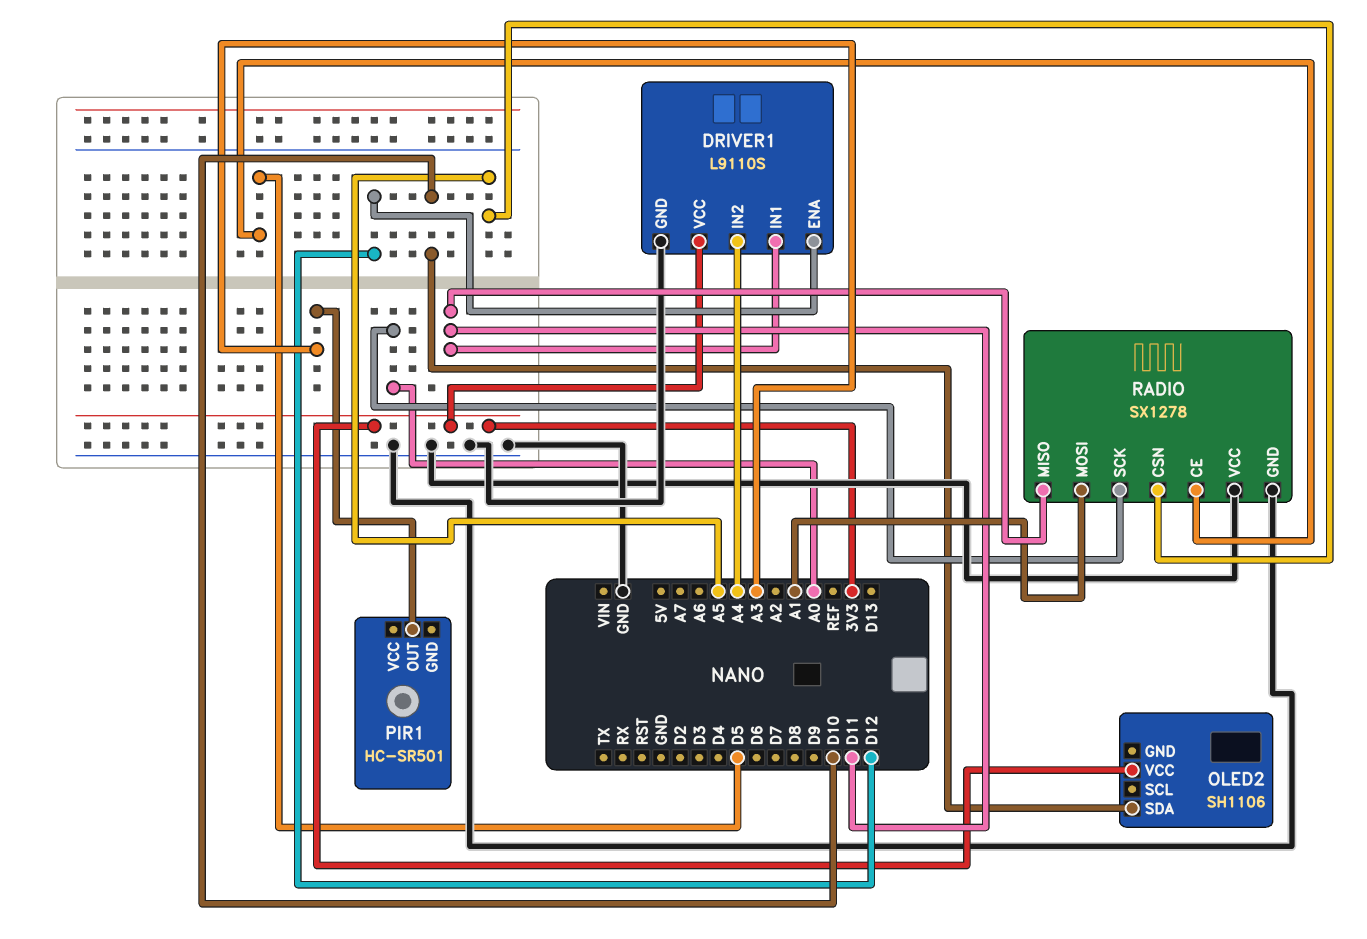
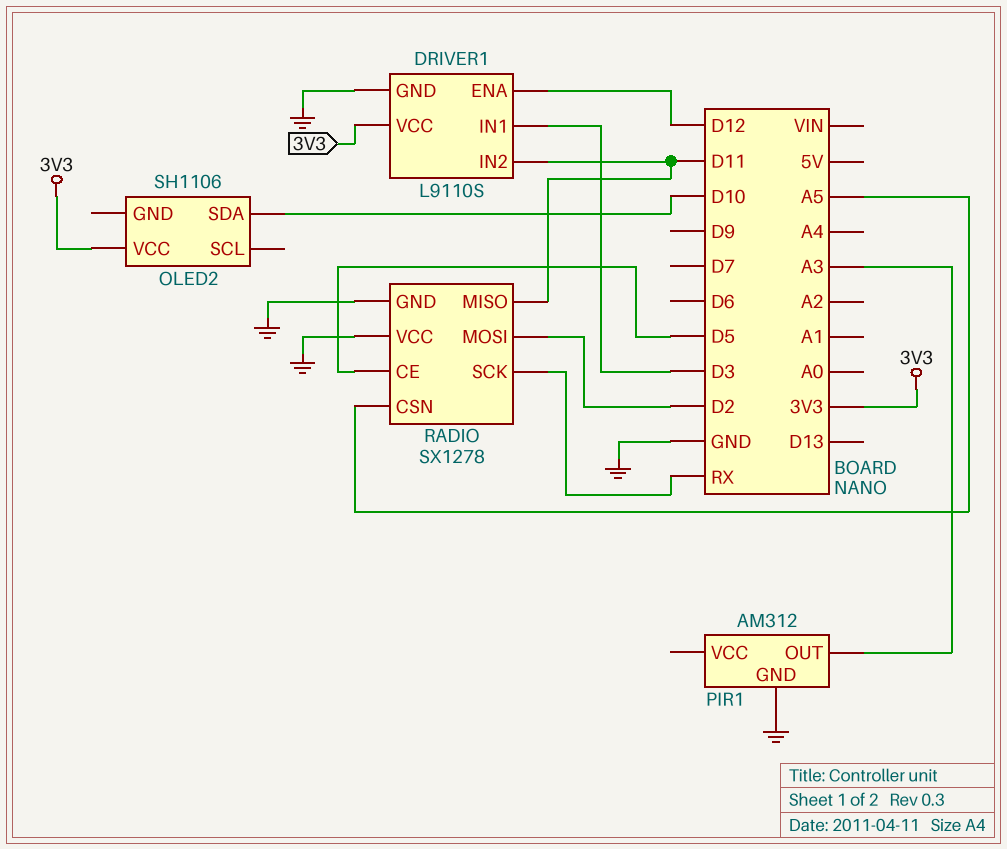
DRIVER1 pin IN1: D11 -> D3
DRIVER1 pin IN2: A4 -> D11
PIR1: HC-SR501 -> AM312
PIR1 pin GND: none -> GND
RADIO pin MOSI: A1 -> D2
RADIO pin SCK: A0 -> RX

